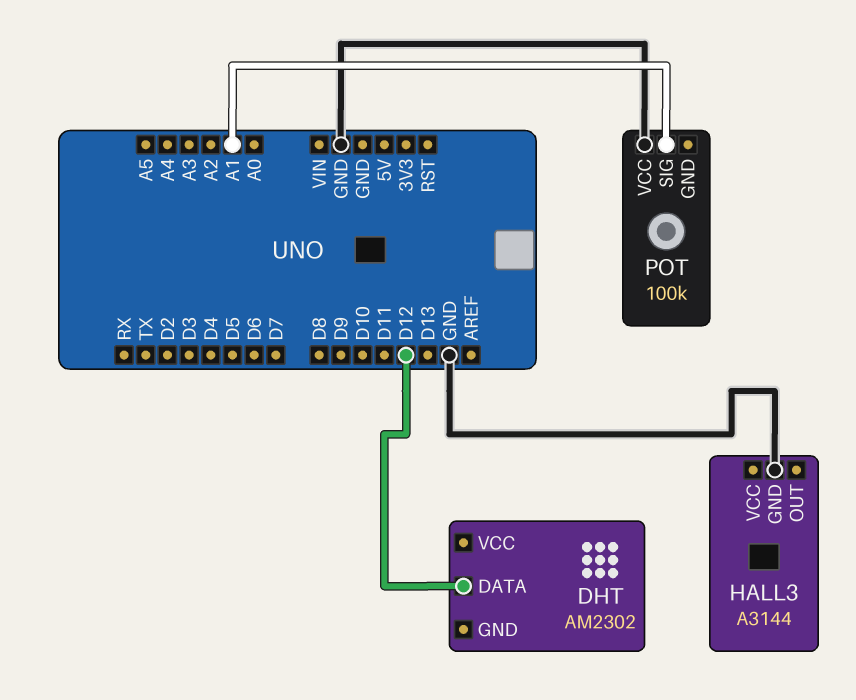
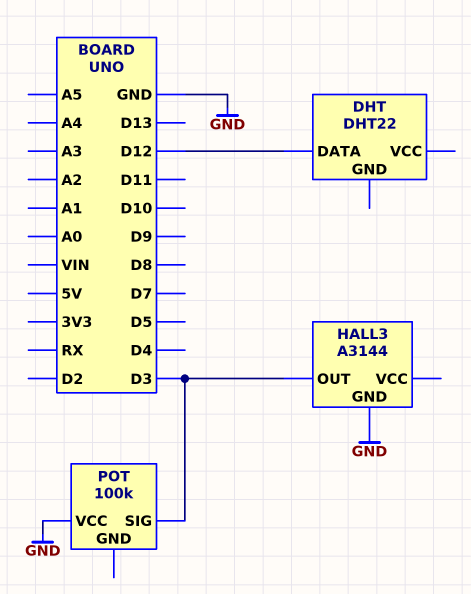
DHT: AM2302 -> DHT22
HALL3 pin OUT: none -> D3
POT pin SIG: A1 -> D3

